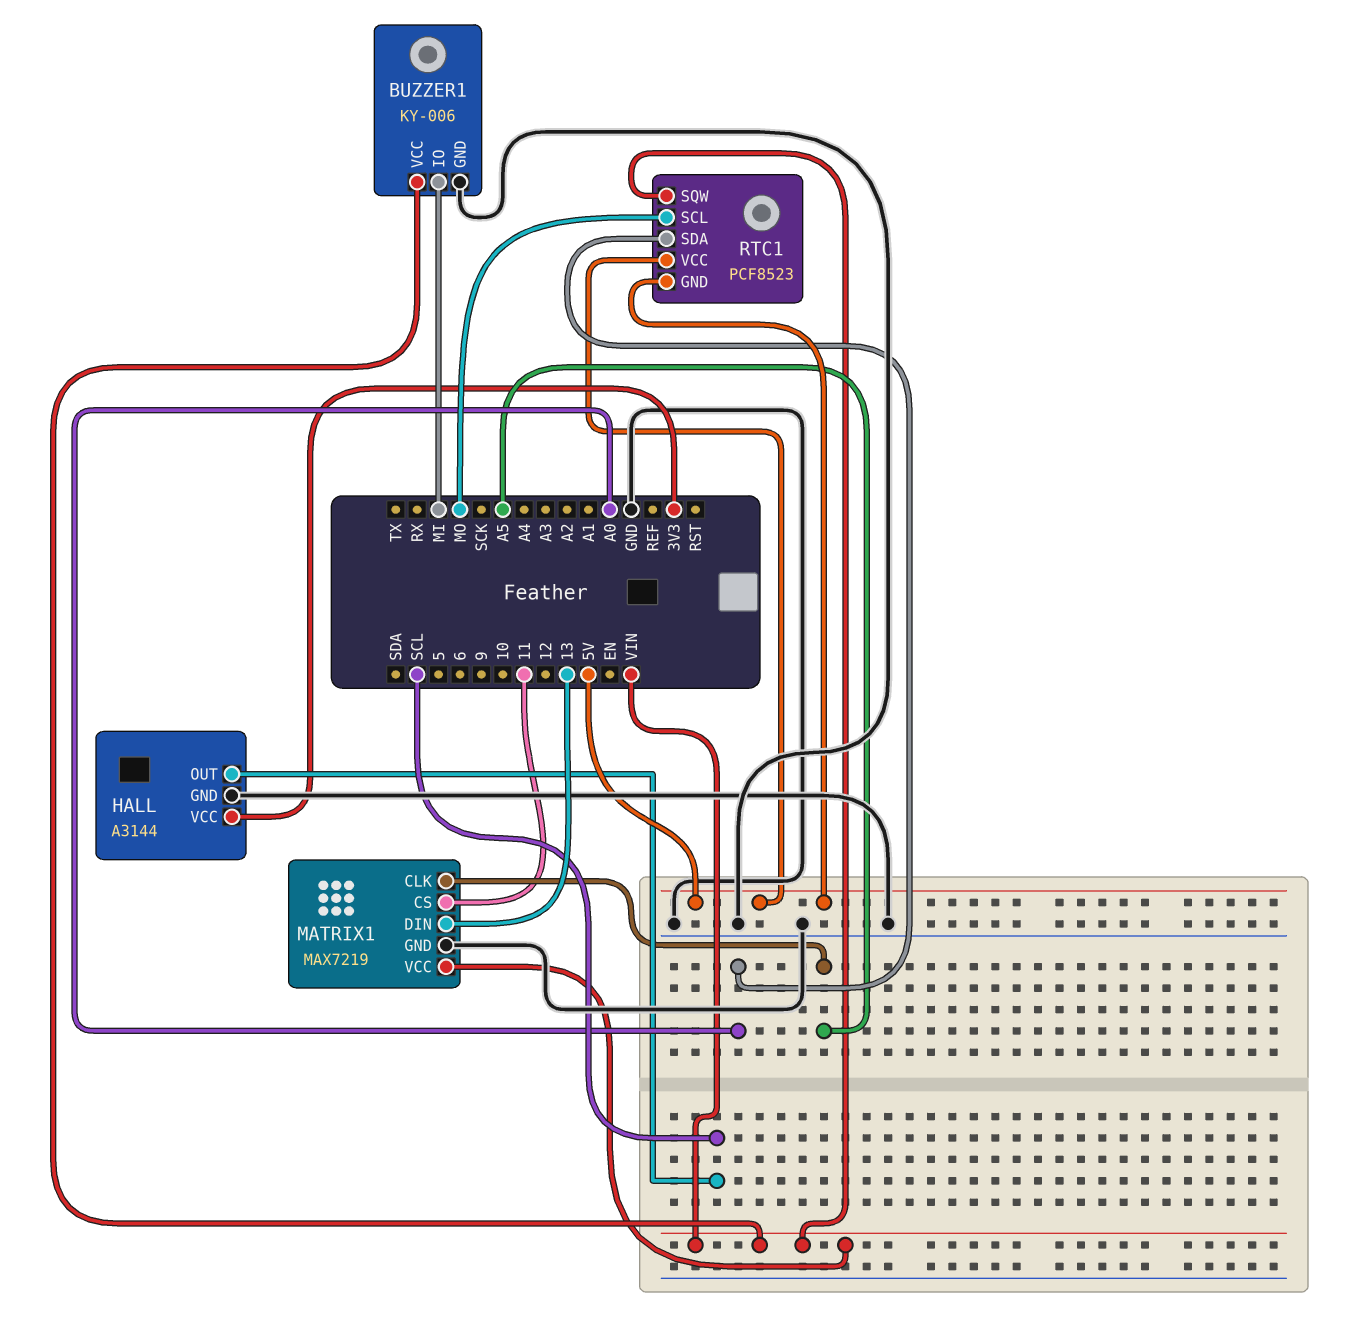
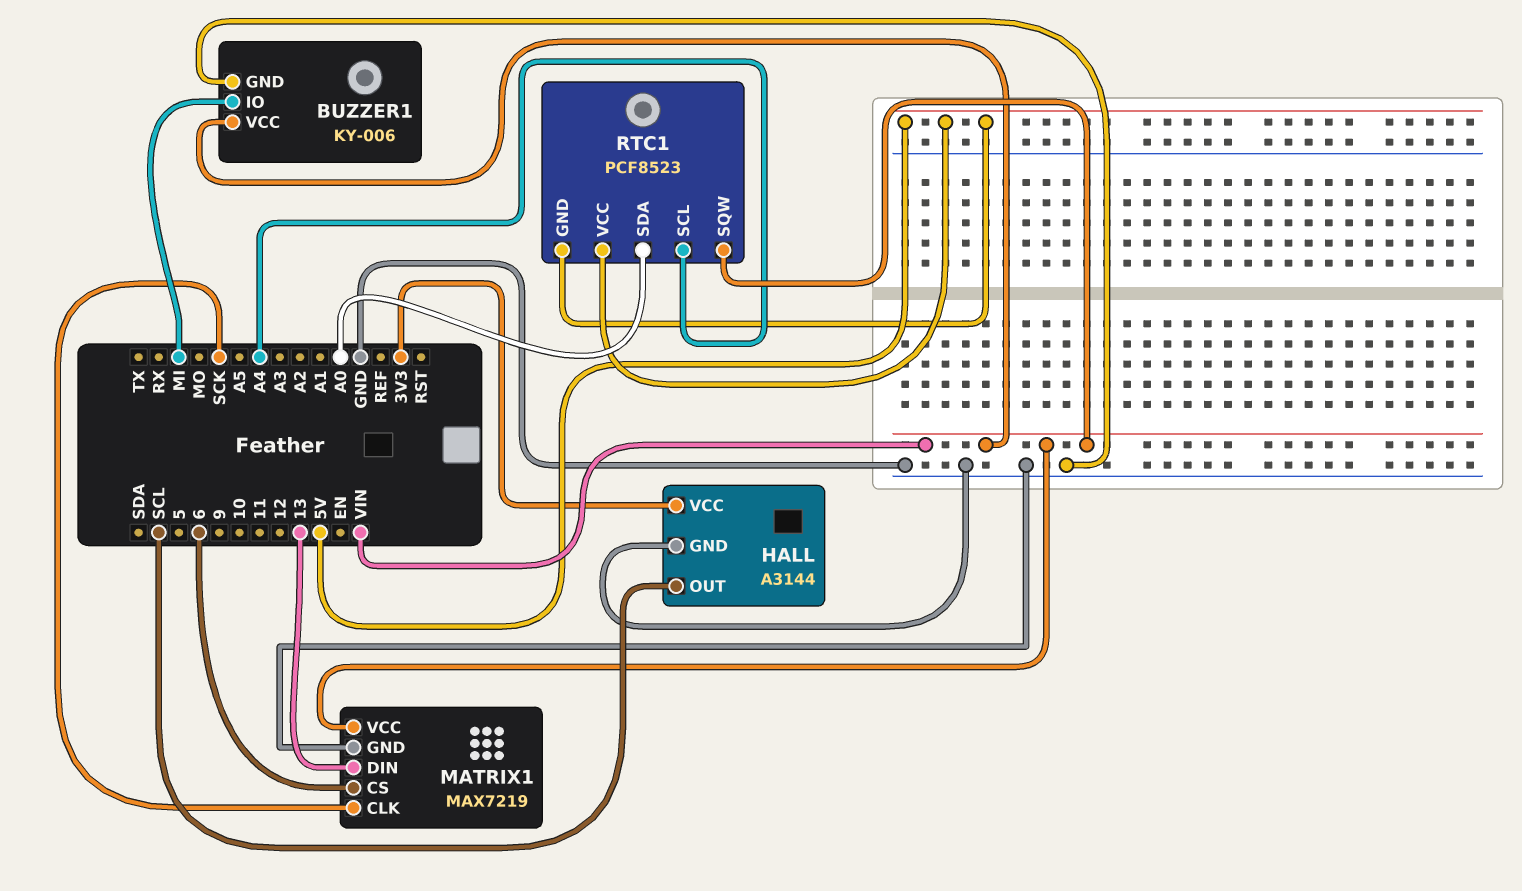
MATRIX1 pin CLK: A5 -> SCK
MATRIX1 pin CS: 11 -> 6
RTC1 pin SCL: MO -> A4

